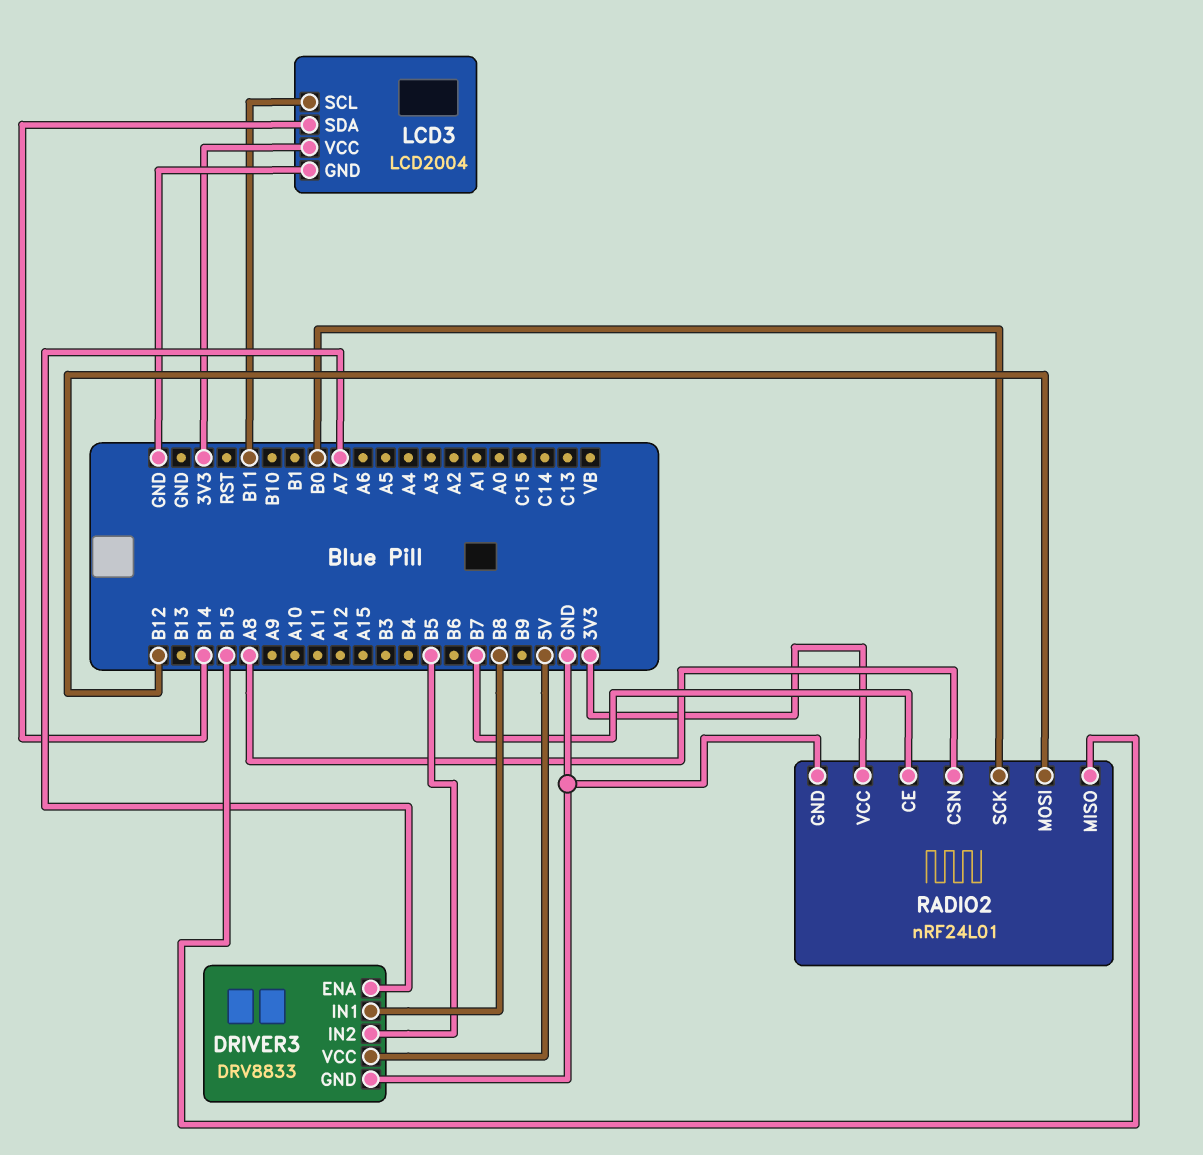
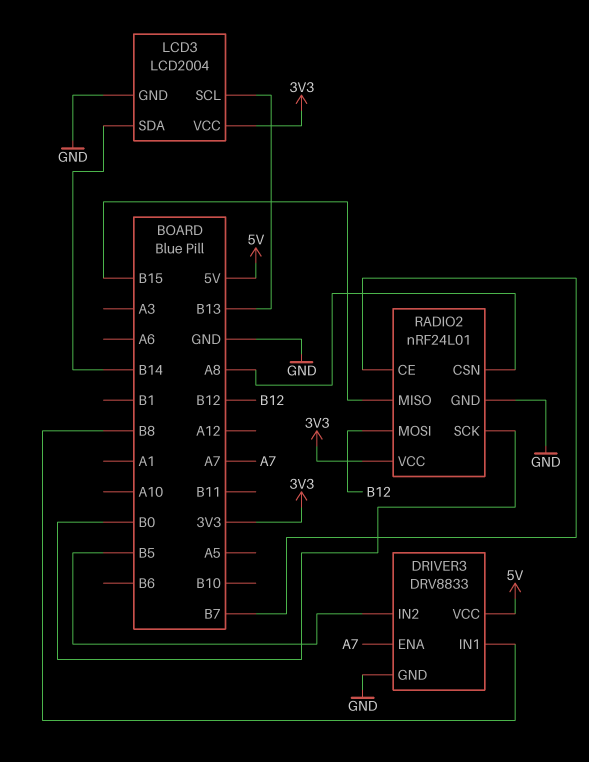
LCD3 pin SCL: B11 -> B13

